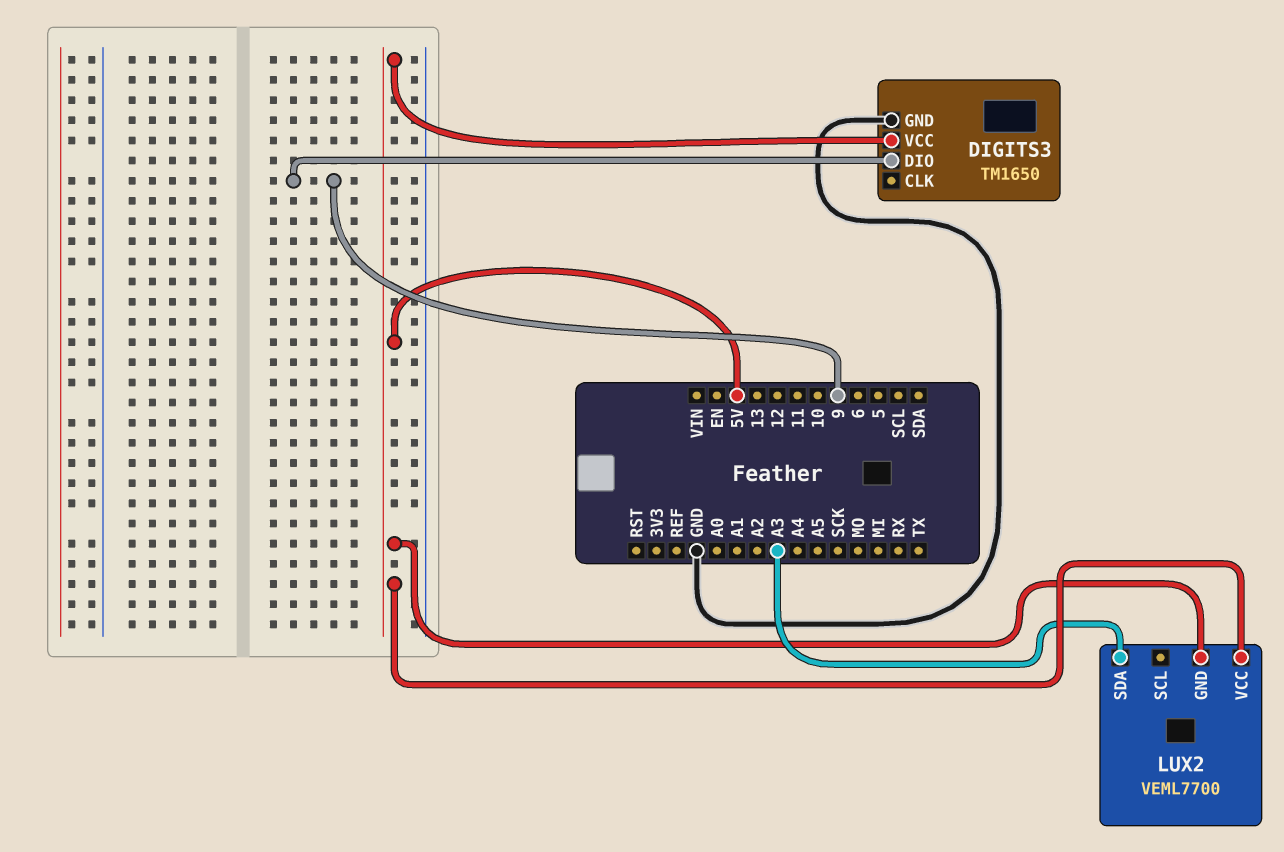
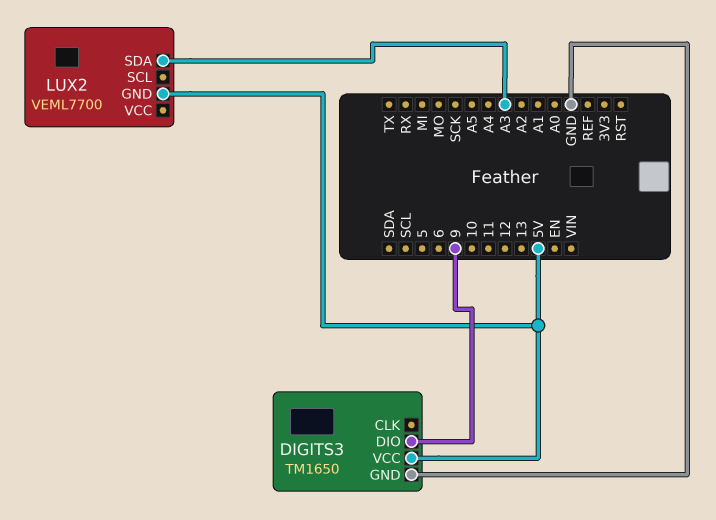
LUX2 pin VCC: 5V -> none

